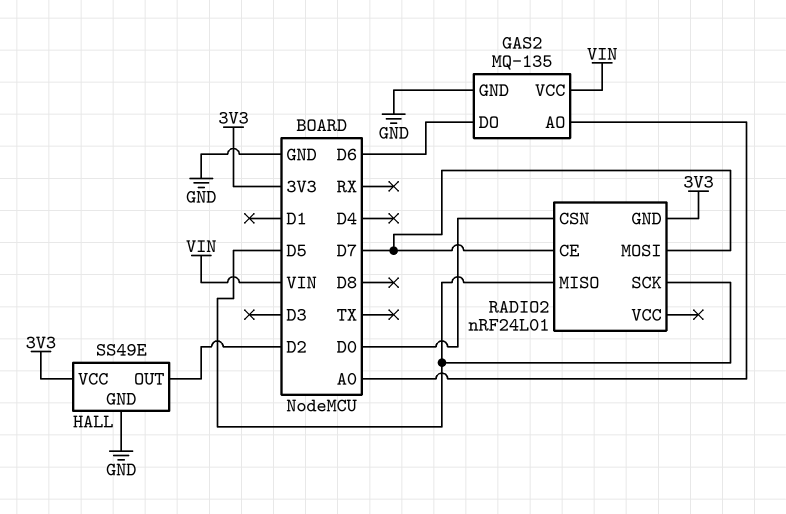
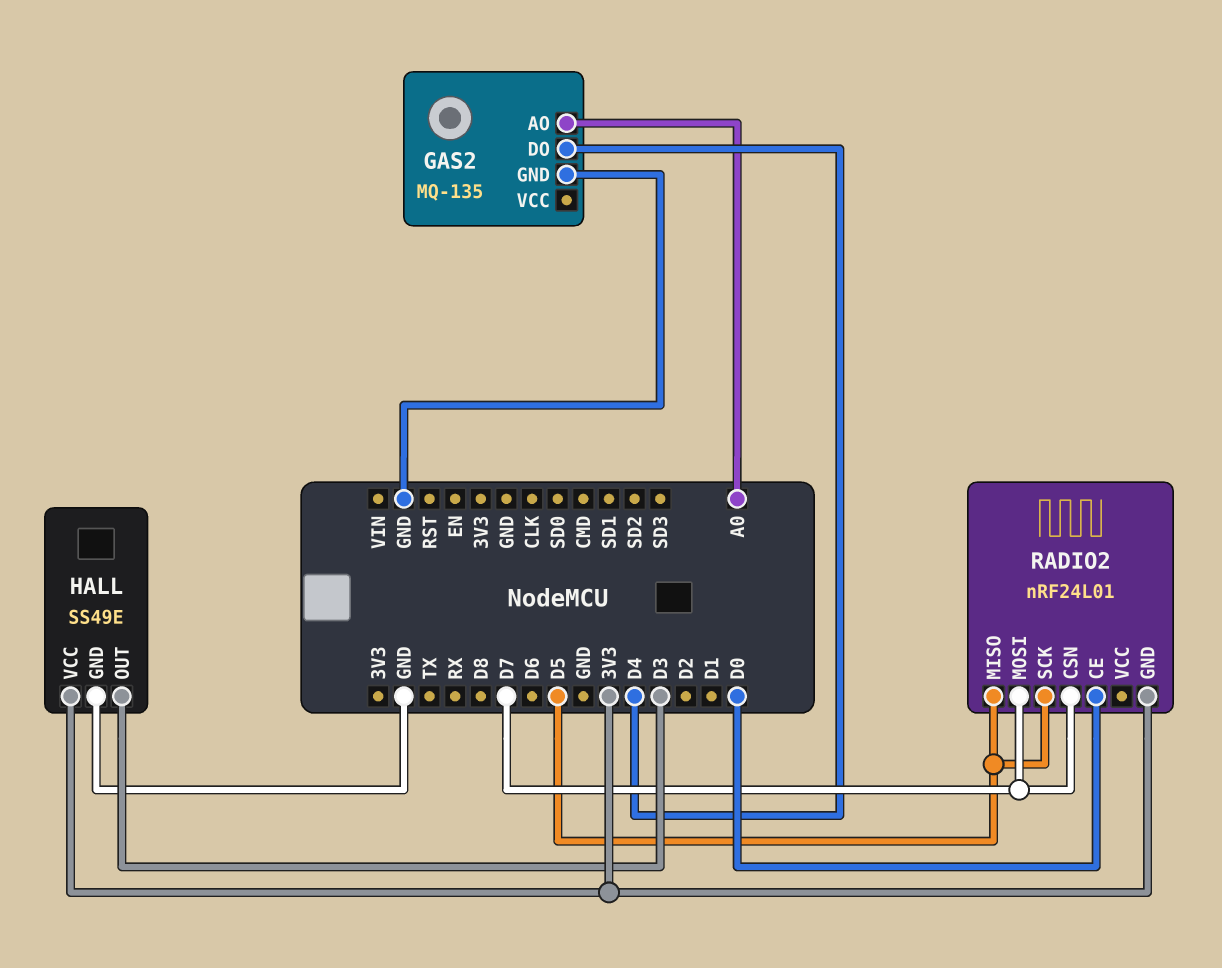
GAS2 pin DO: D6 -> D4
GAS2 pin VCC: VIN -> none
HALL pin OUT: D2 -> D3
RADIO2 pin CE: D7 -> D0
RADIO2 pin CSN: D0 -> D7

